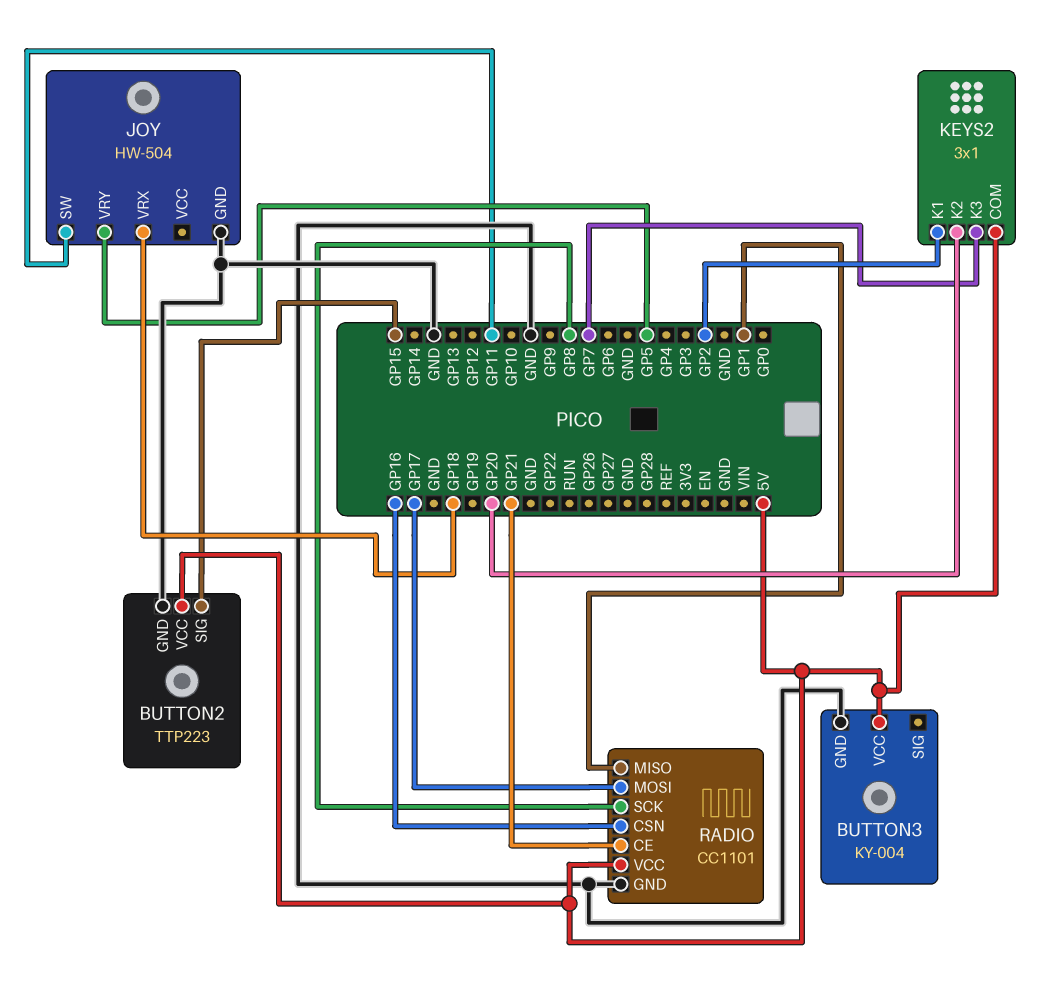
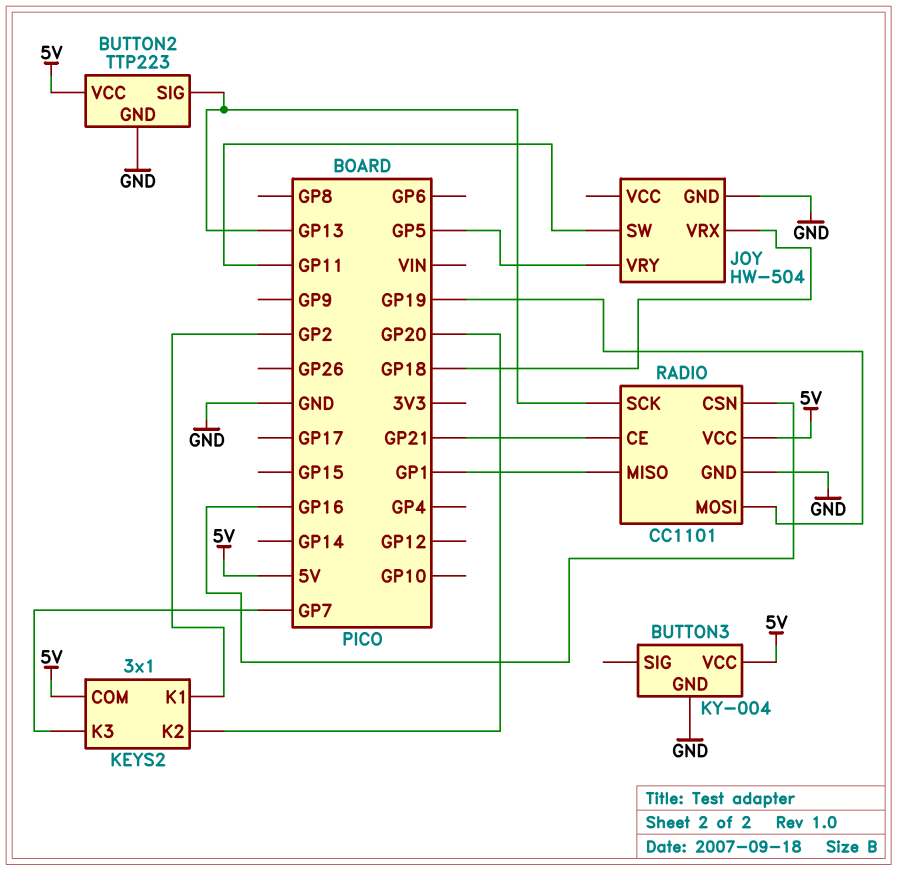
BUTTON2 pin SIG: GP15 -> GP13
RADIO pin MOSI: GP17 -> GP19
RADIO pin SCK: GP8 -> GP13

